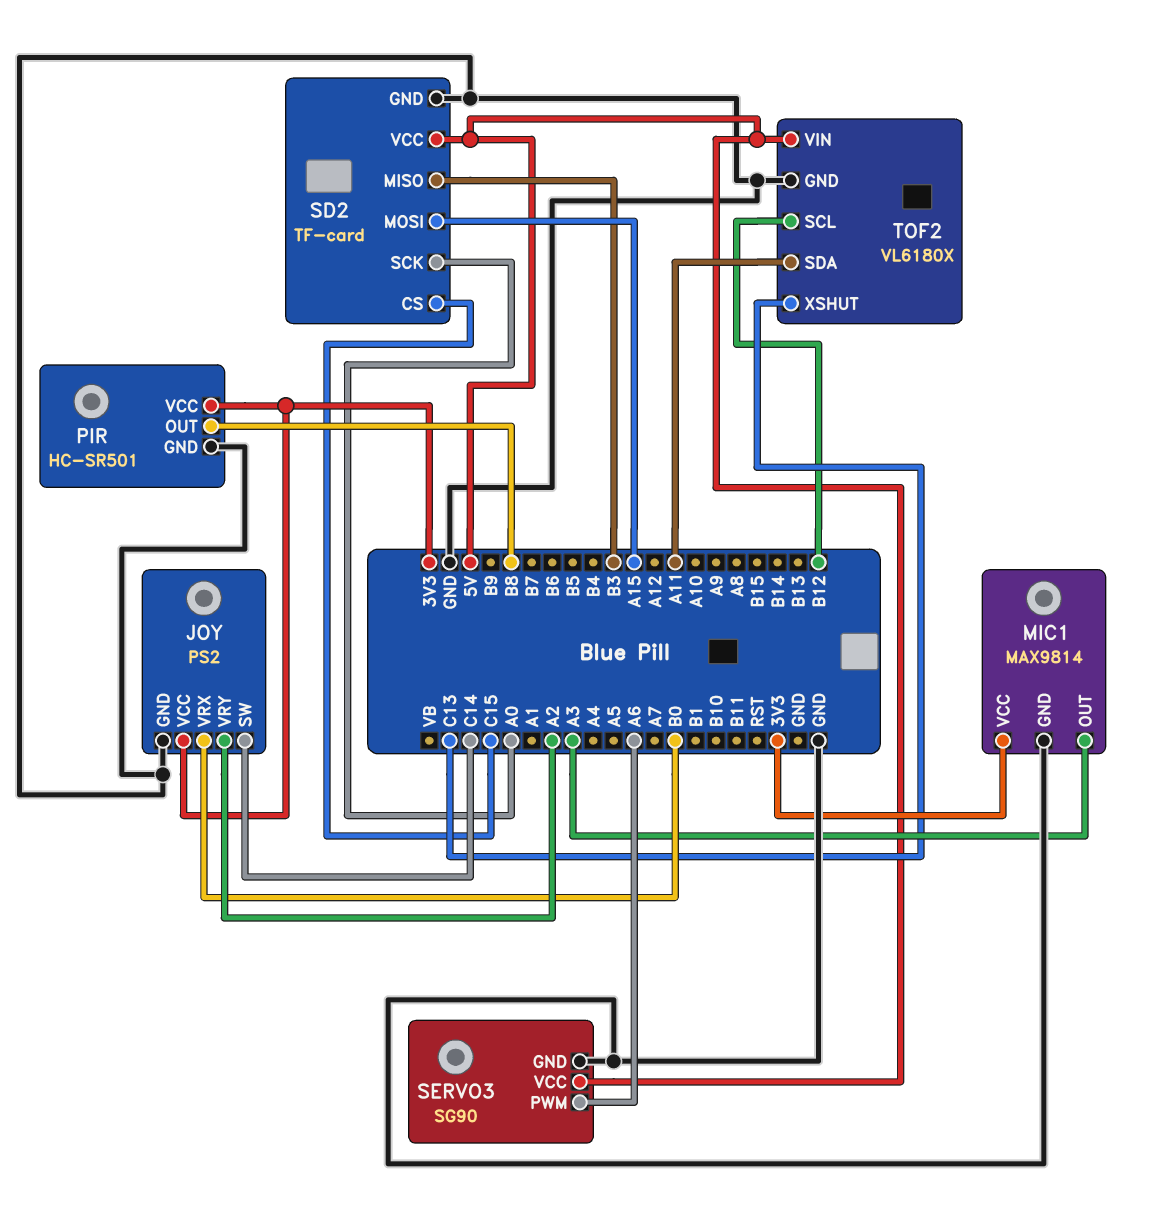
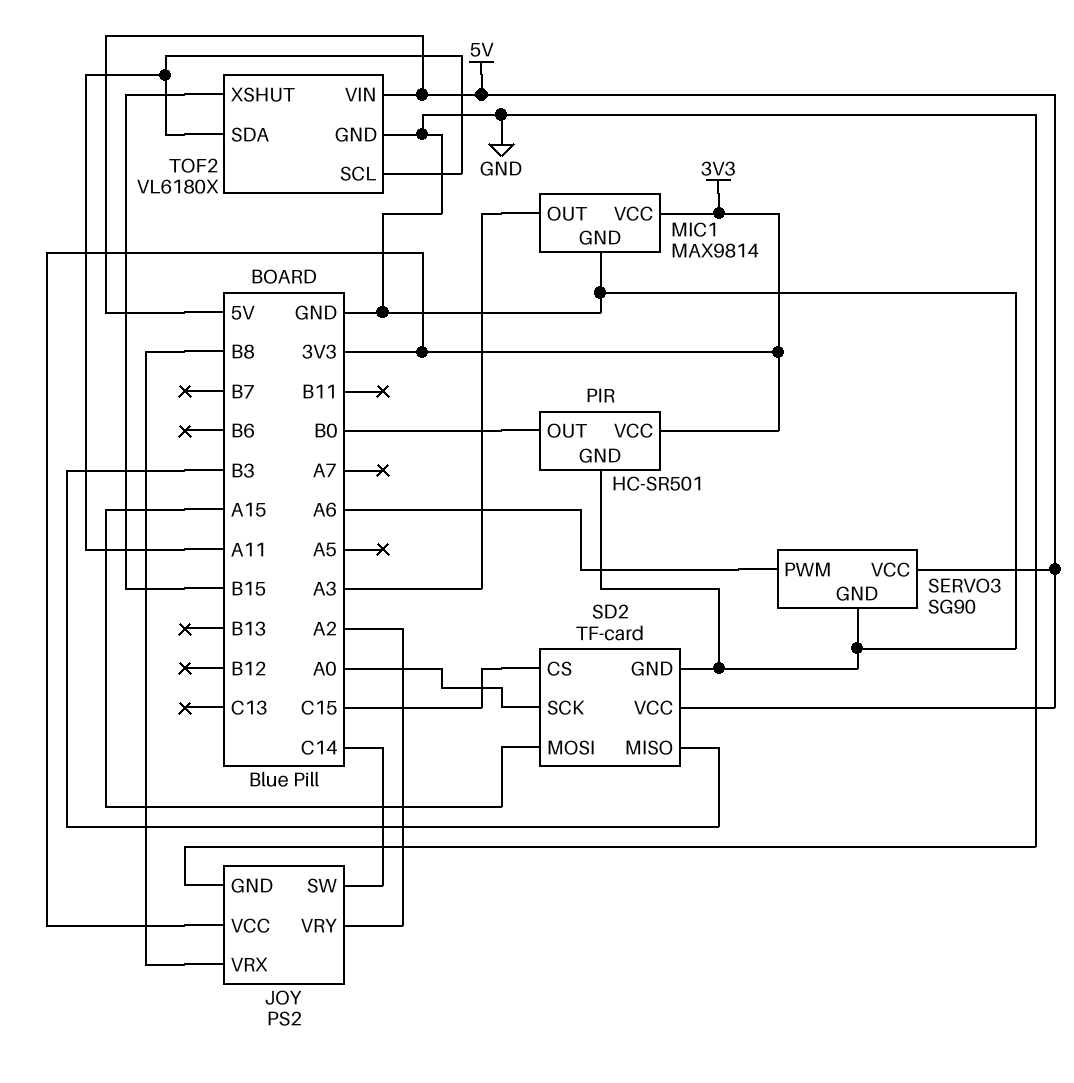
JOY pin VRX: B0 -> B8
PIR pin OUT: B8 -> B0
TOF2 pin SCL: B12 -> A11
TOF2 pin XSHUT: C13 -> B15

